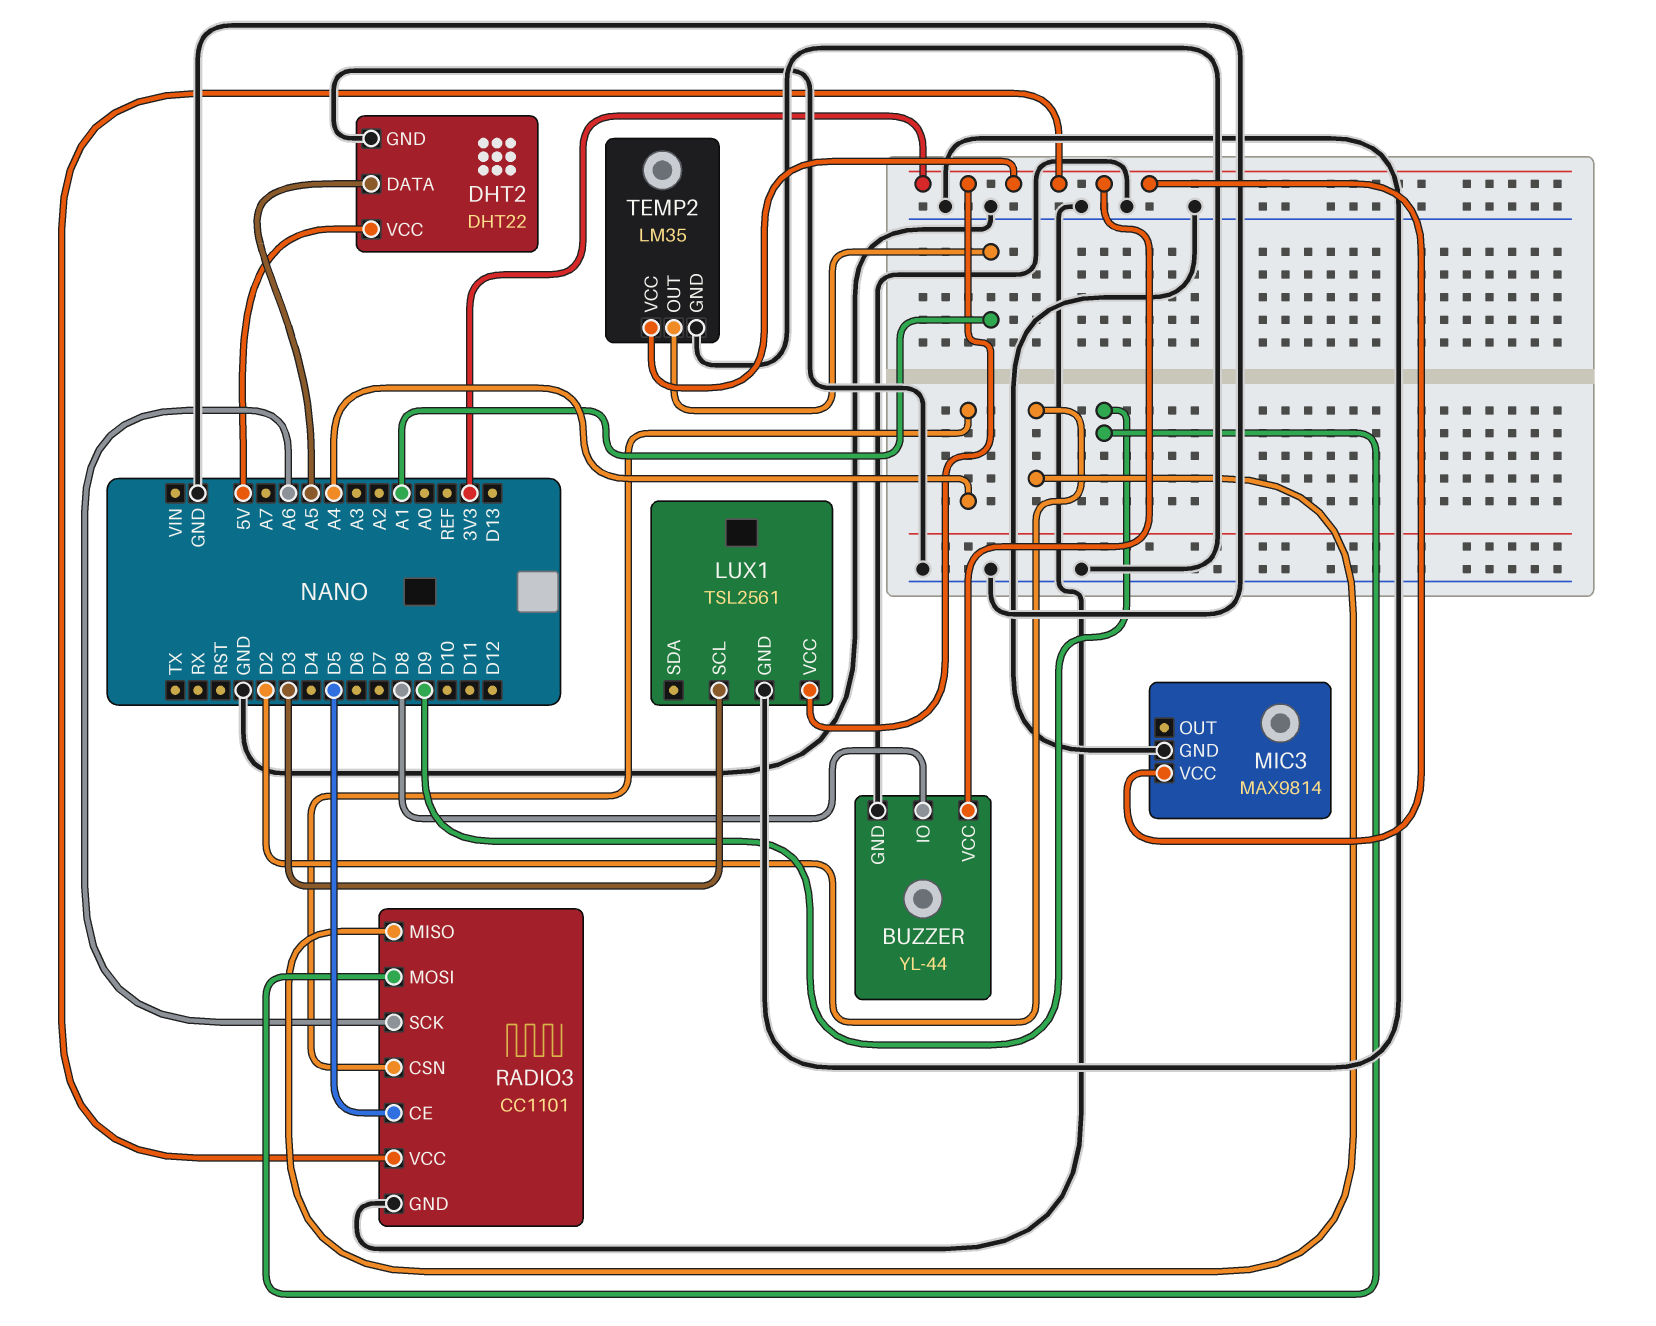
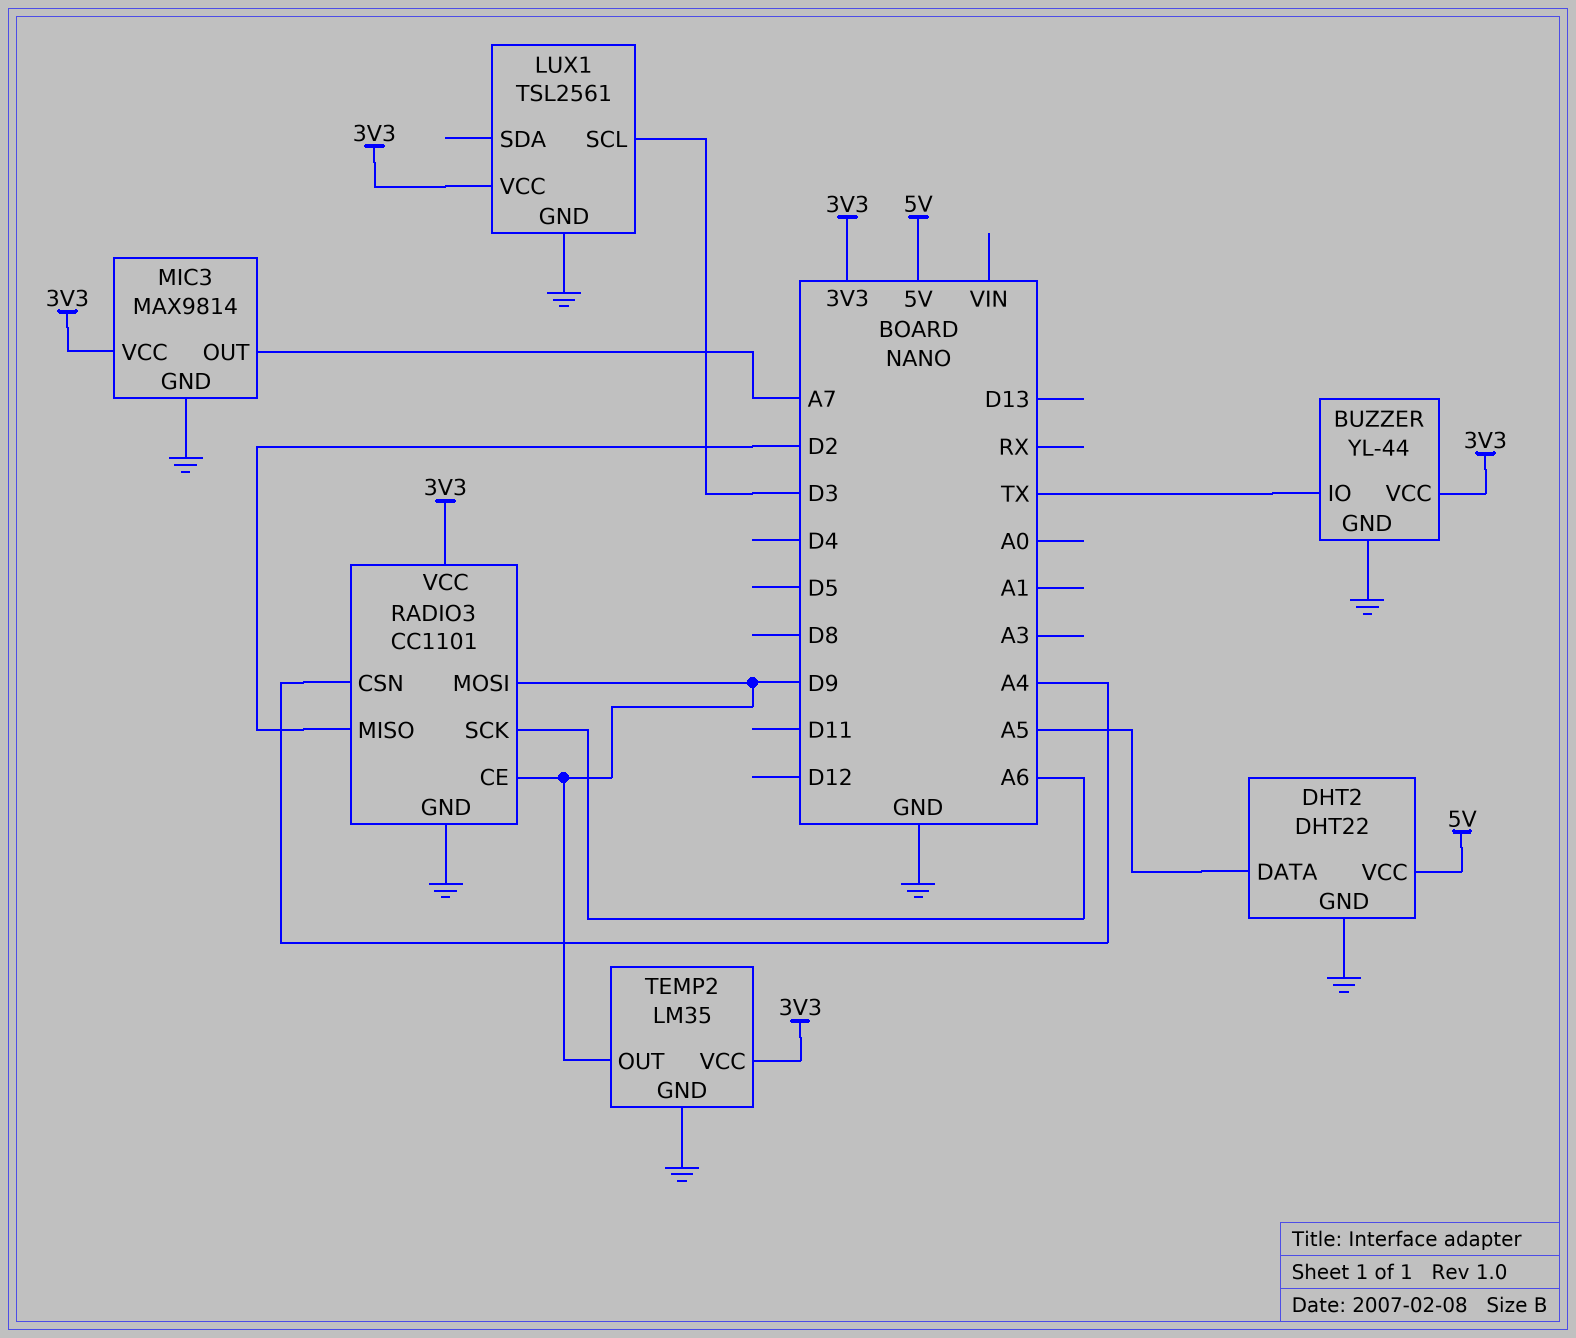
BUZZER pin IO: D8 -> TX
MIC3 pin OUT: none -> A7
RADIO3 pin CE: D5 -> D9
TEMP2 pin OUT: A1 -> D9

